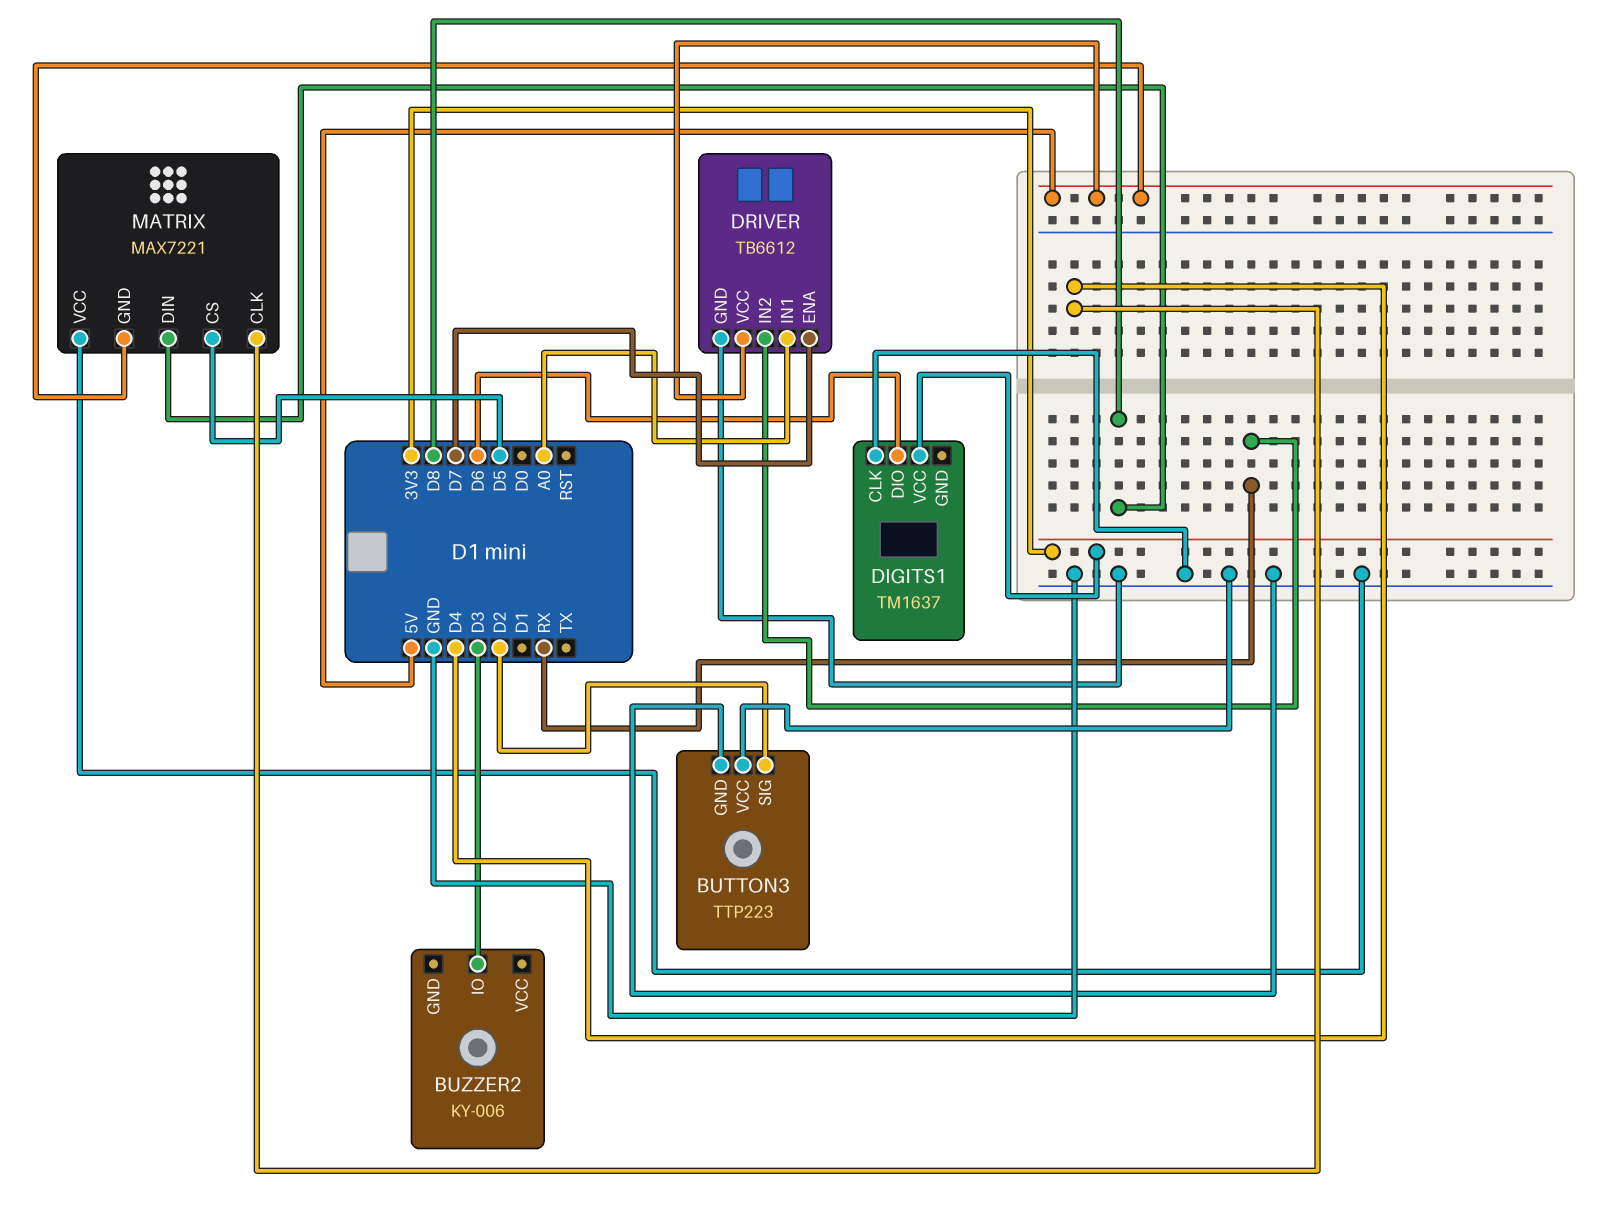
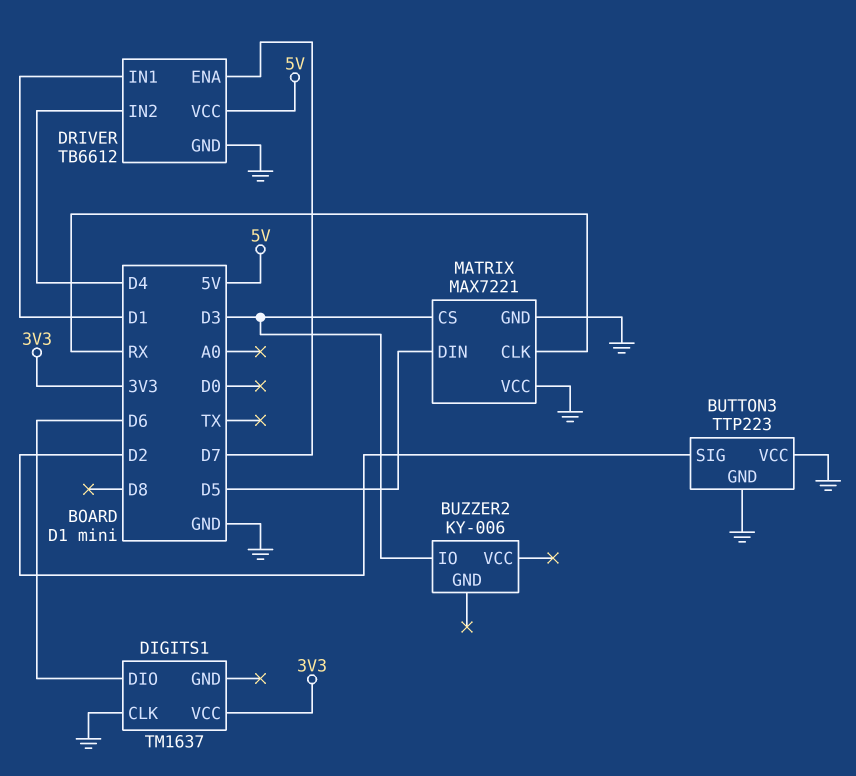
DRIVER pin IN1: A0 -> D1
DRIVER pin IN2: RX -> D4
MATRIX pin CLK: D4 -> RX
MATRIX pin CS: D5 -> D3
MATRIX pin DIN: D8 -> D5
MATRIX pin GND: 5V -> GND

